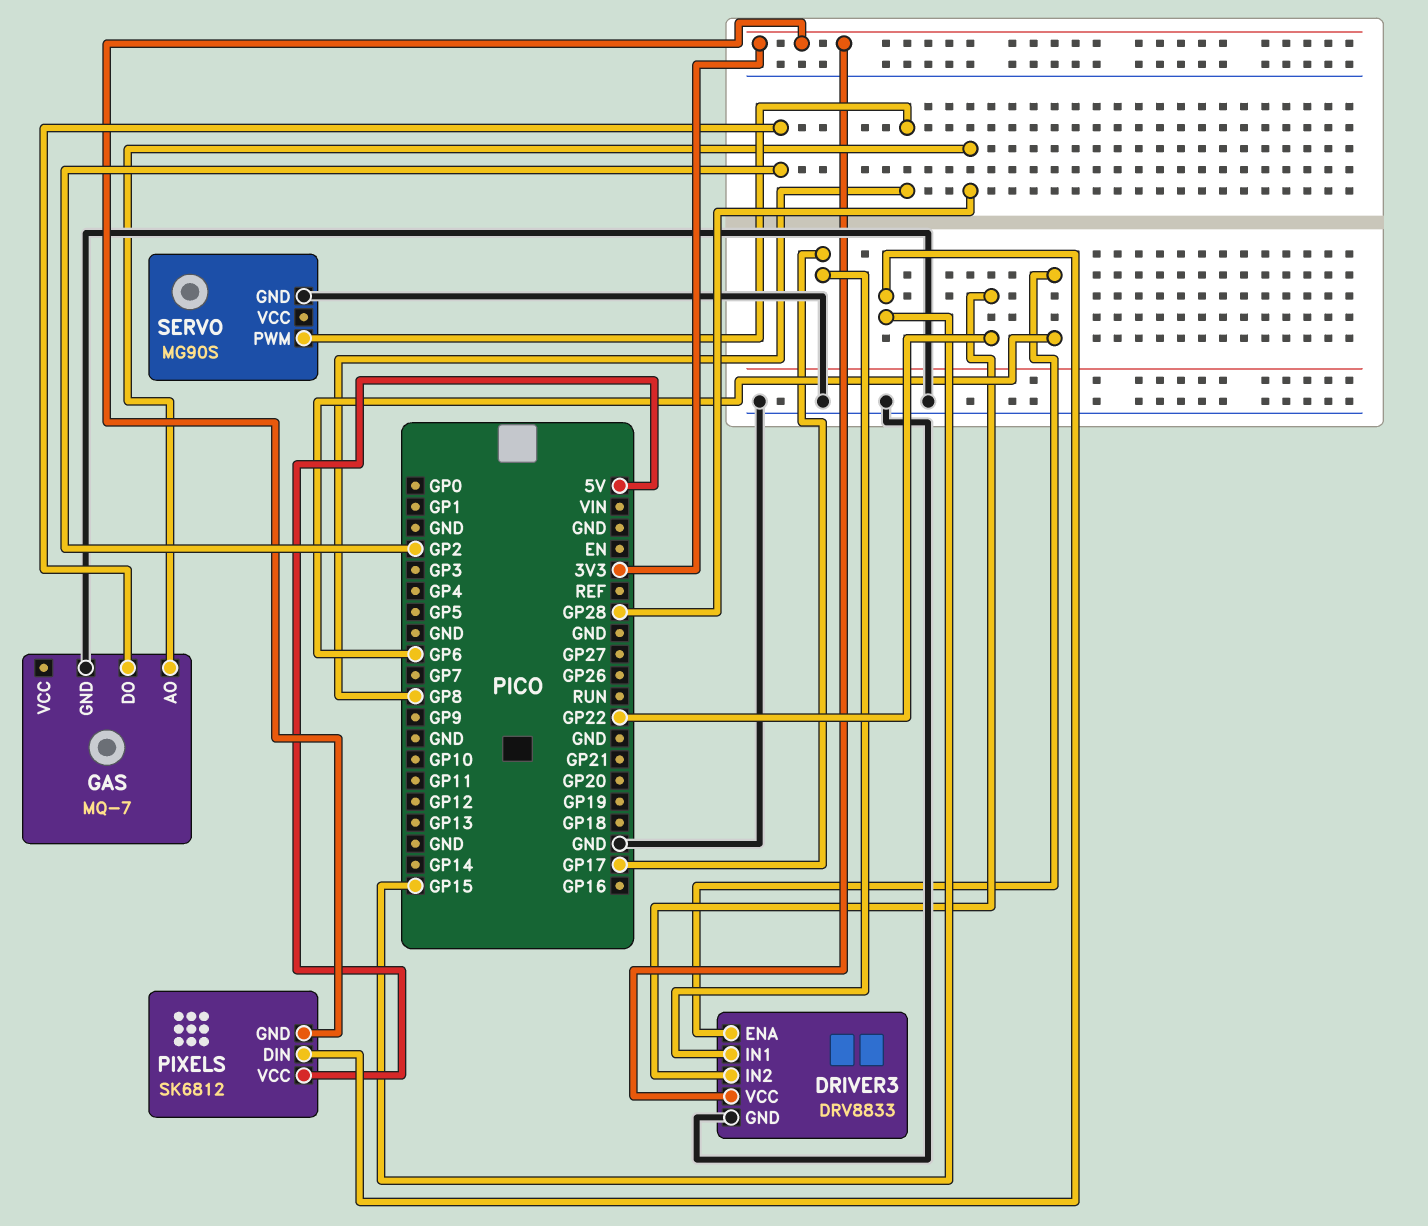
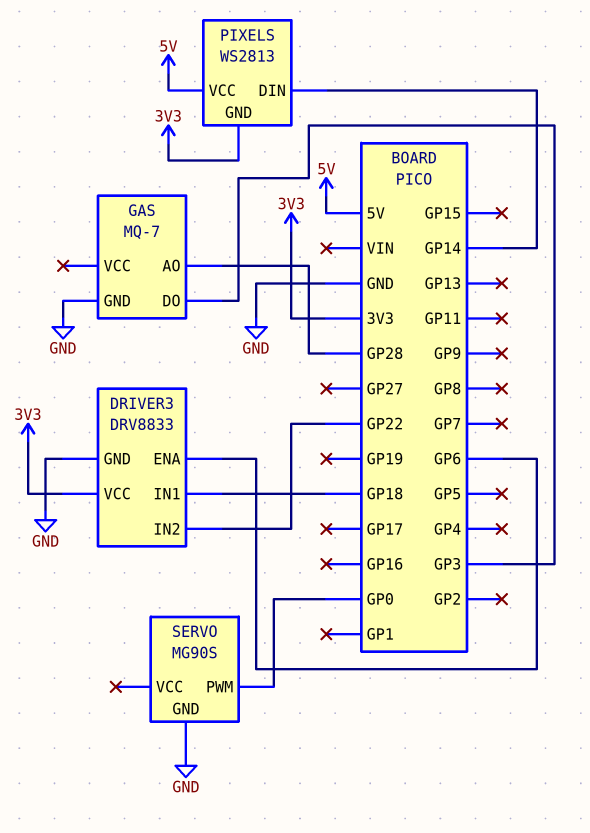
DRIVER3 pin IN1: GP17 -> GP18
GAS pin DO: GP2 -> GP3
PIXELS: SK6812 -> WS2813
PIXELS pin DIN: GP15 -> GP14
SERVO pin PWM: GP8 -> GP0

